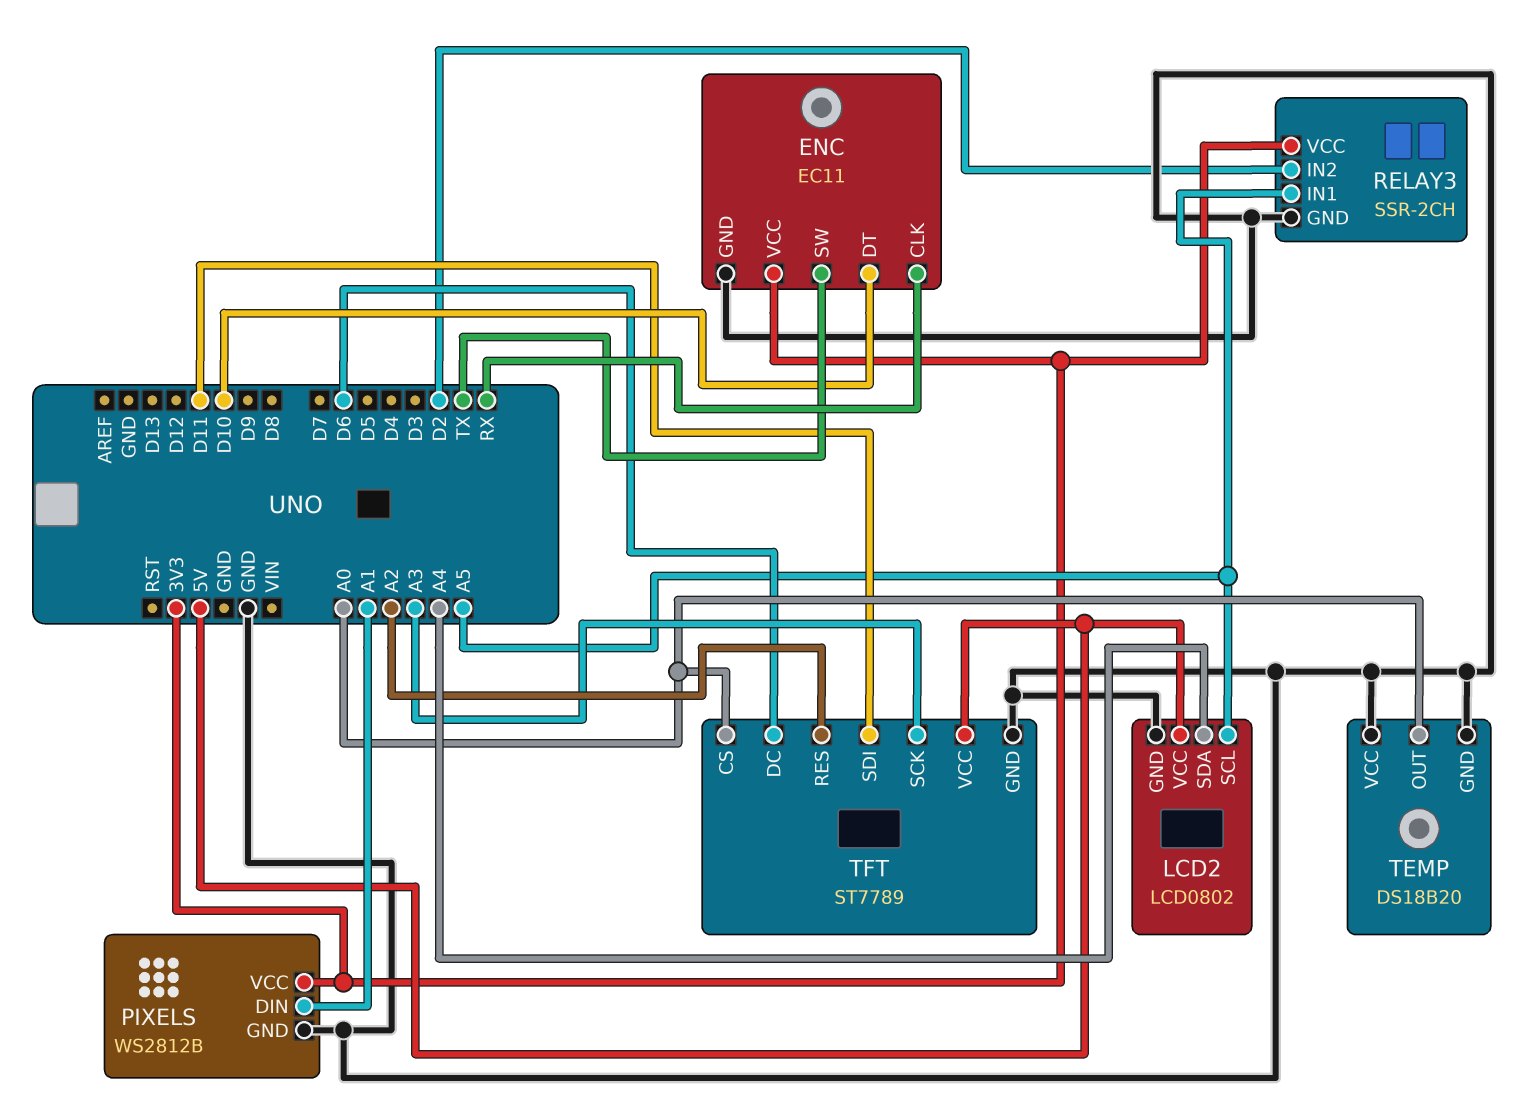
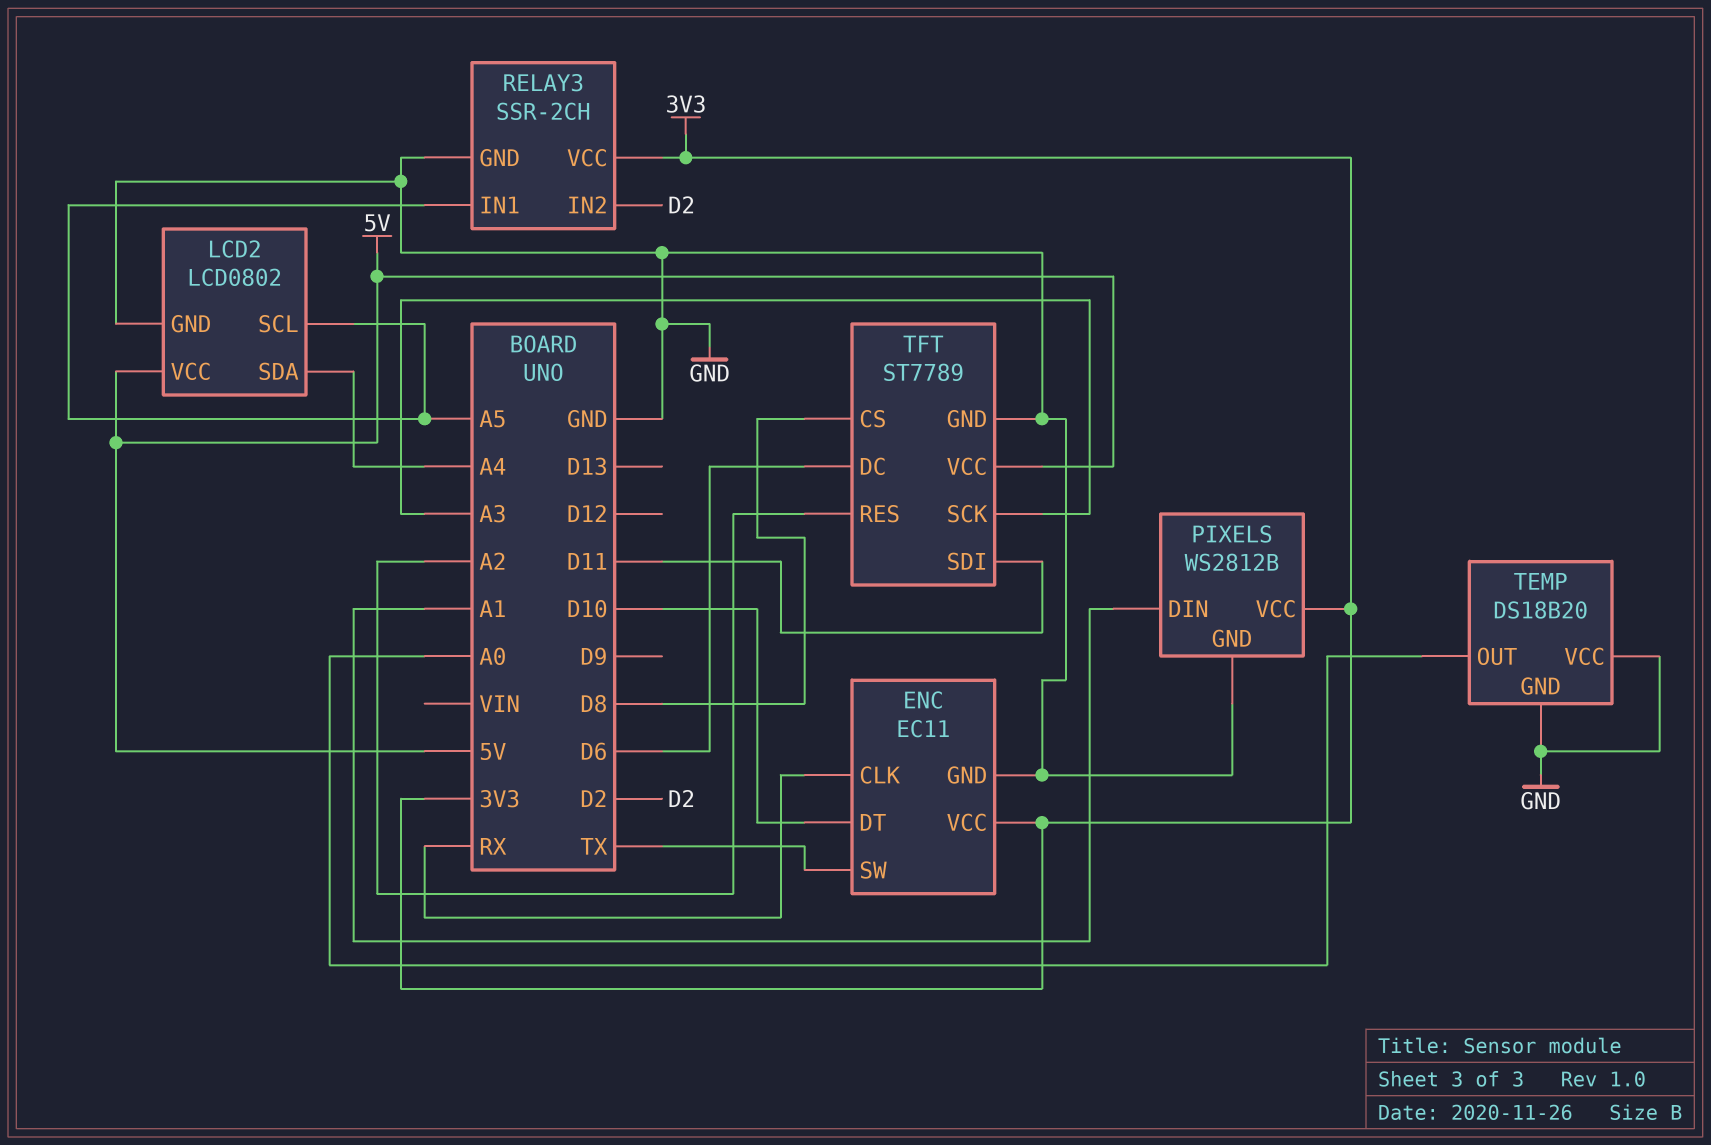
TFT pin CS: A0 -> D8

